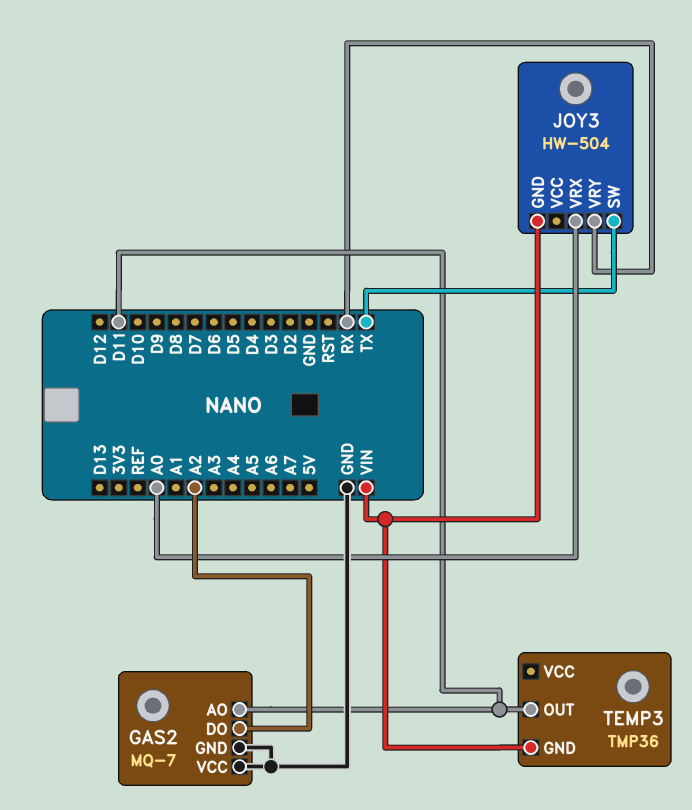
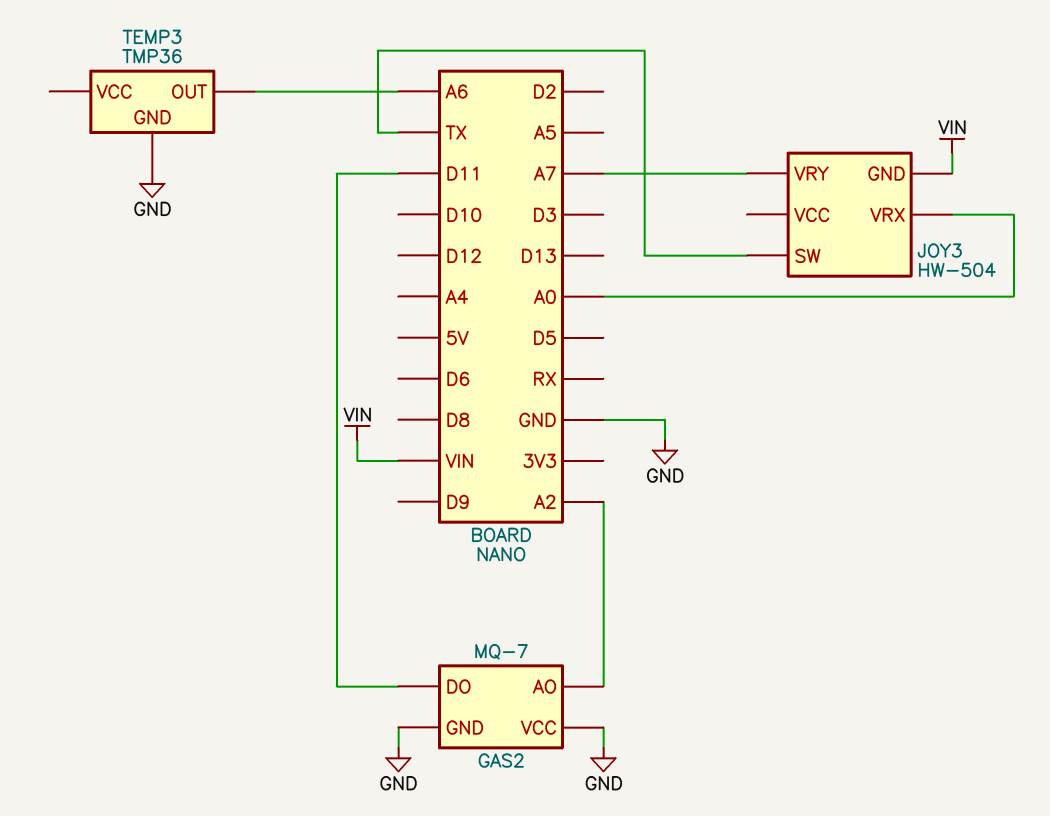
GAS2 pin AO: D11 -> A2
GAS2 pin DO: A2 -> D11
JOY3 pin VRY: RX -> A7
TEMP3 pin GND: VIN -> GND
TEMP3 pin OUT: D11 -> A6

